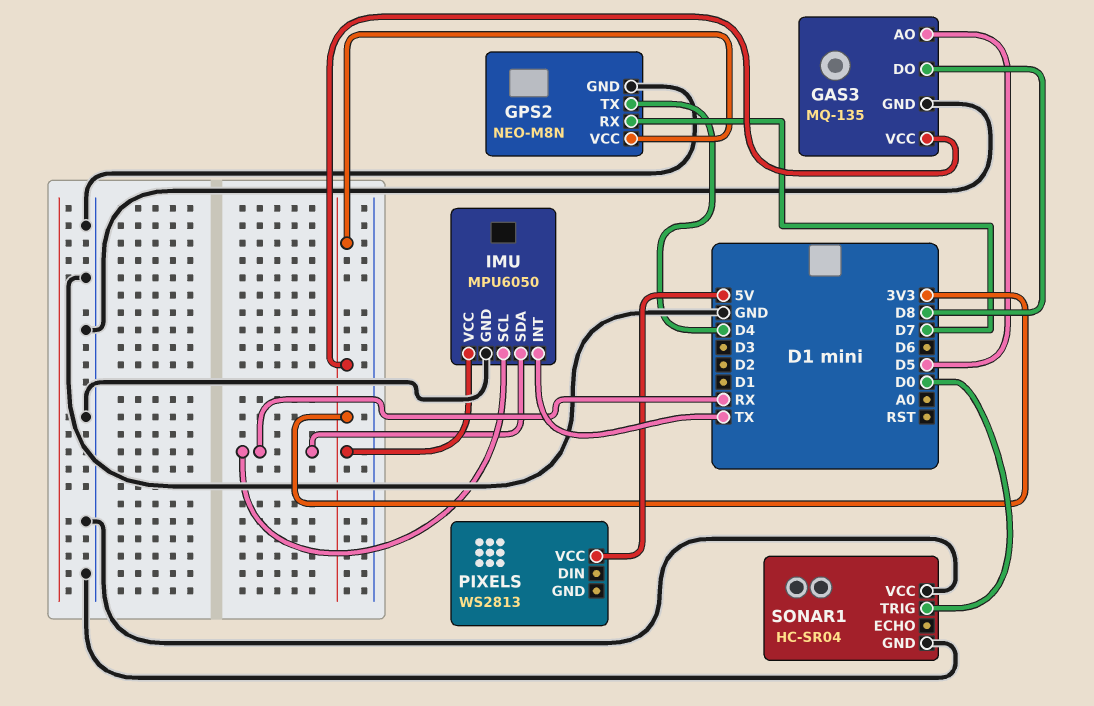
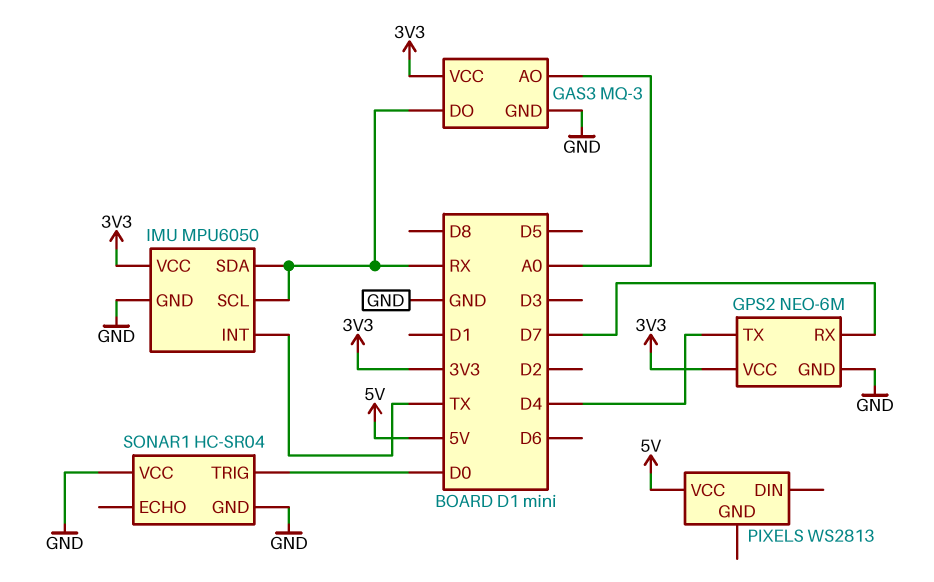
GAS3: MQ-135 -> MQ-3
GAS3 pin AO: D5 -> A0
GAS3 pin DO: D8 -> RX
GPS2: NEO-M8N -> NEO-6M

